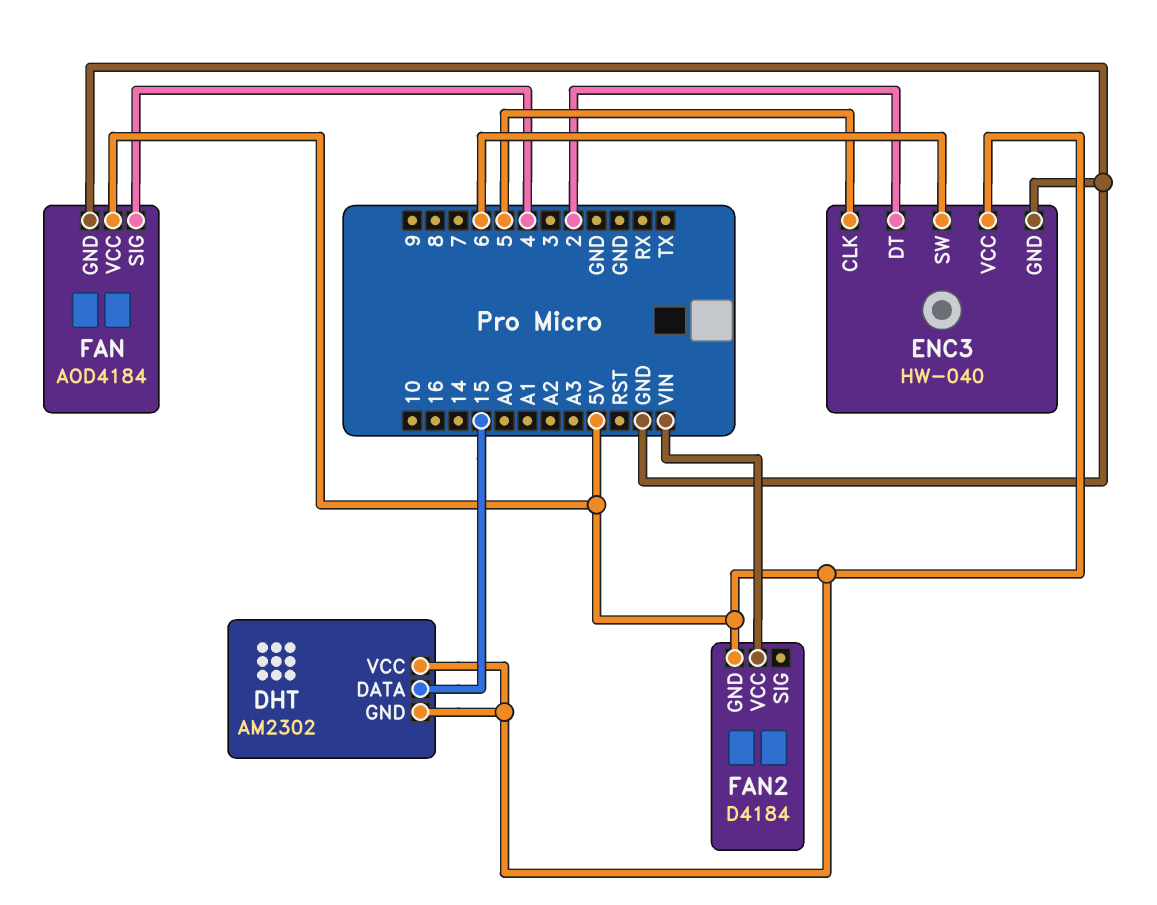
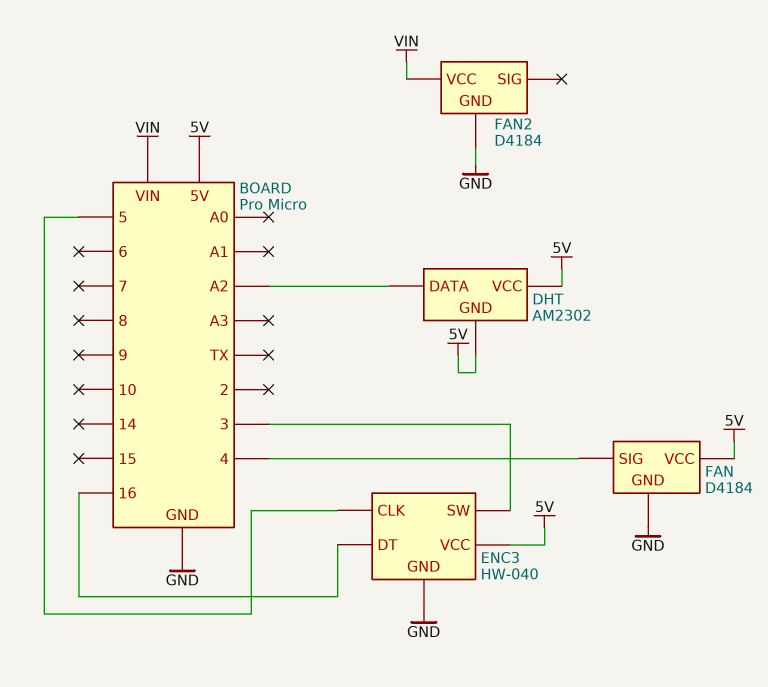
DHT pin DATA: 15 -> A2
ENC3 pin DT: 2 -> 16
ENC3 pin SW: 6 -> 3
FAN: AOD4184 -> D4184
FAN2 pin GND: 5V -> GND

